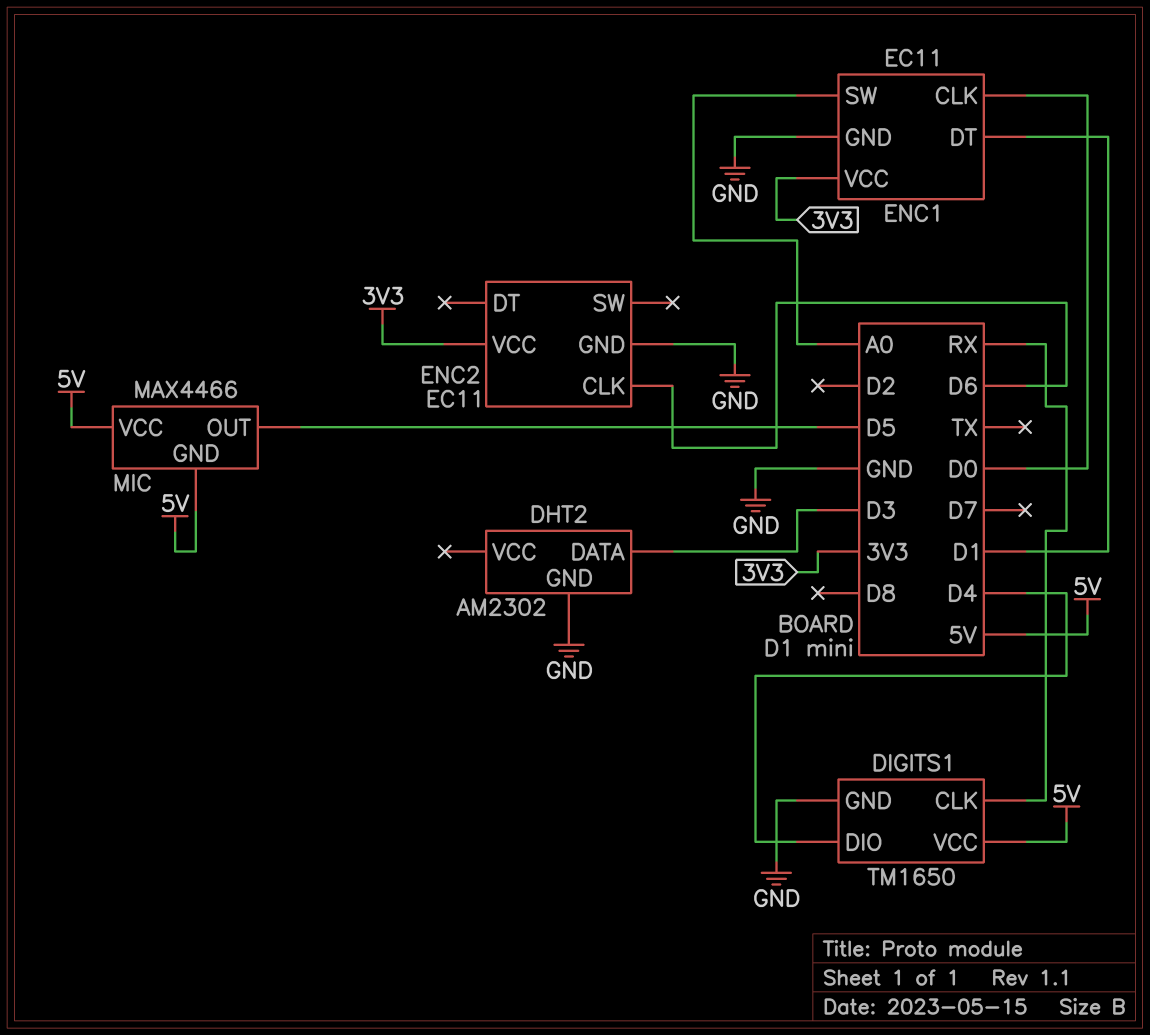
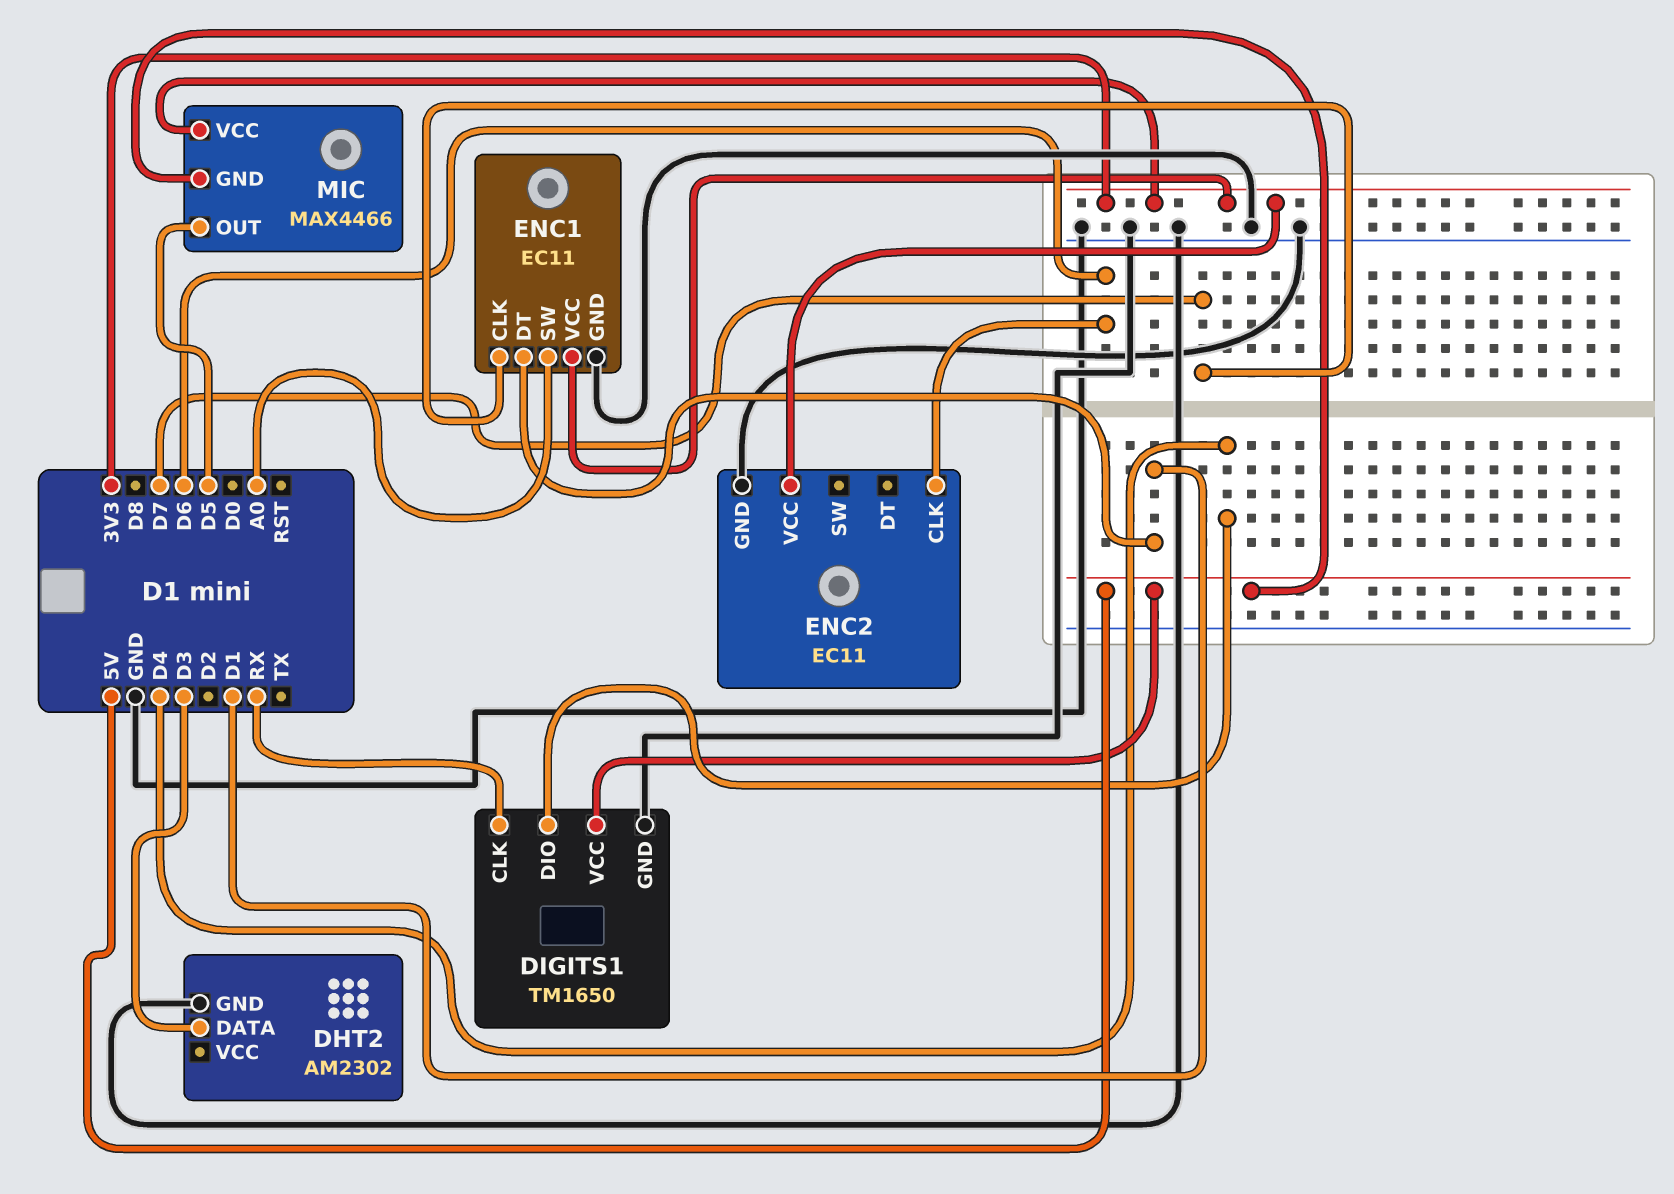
ENC1 pin CLK: D0 -> D7
MIC pin VCC: 5V -> 3V3

